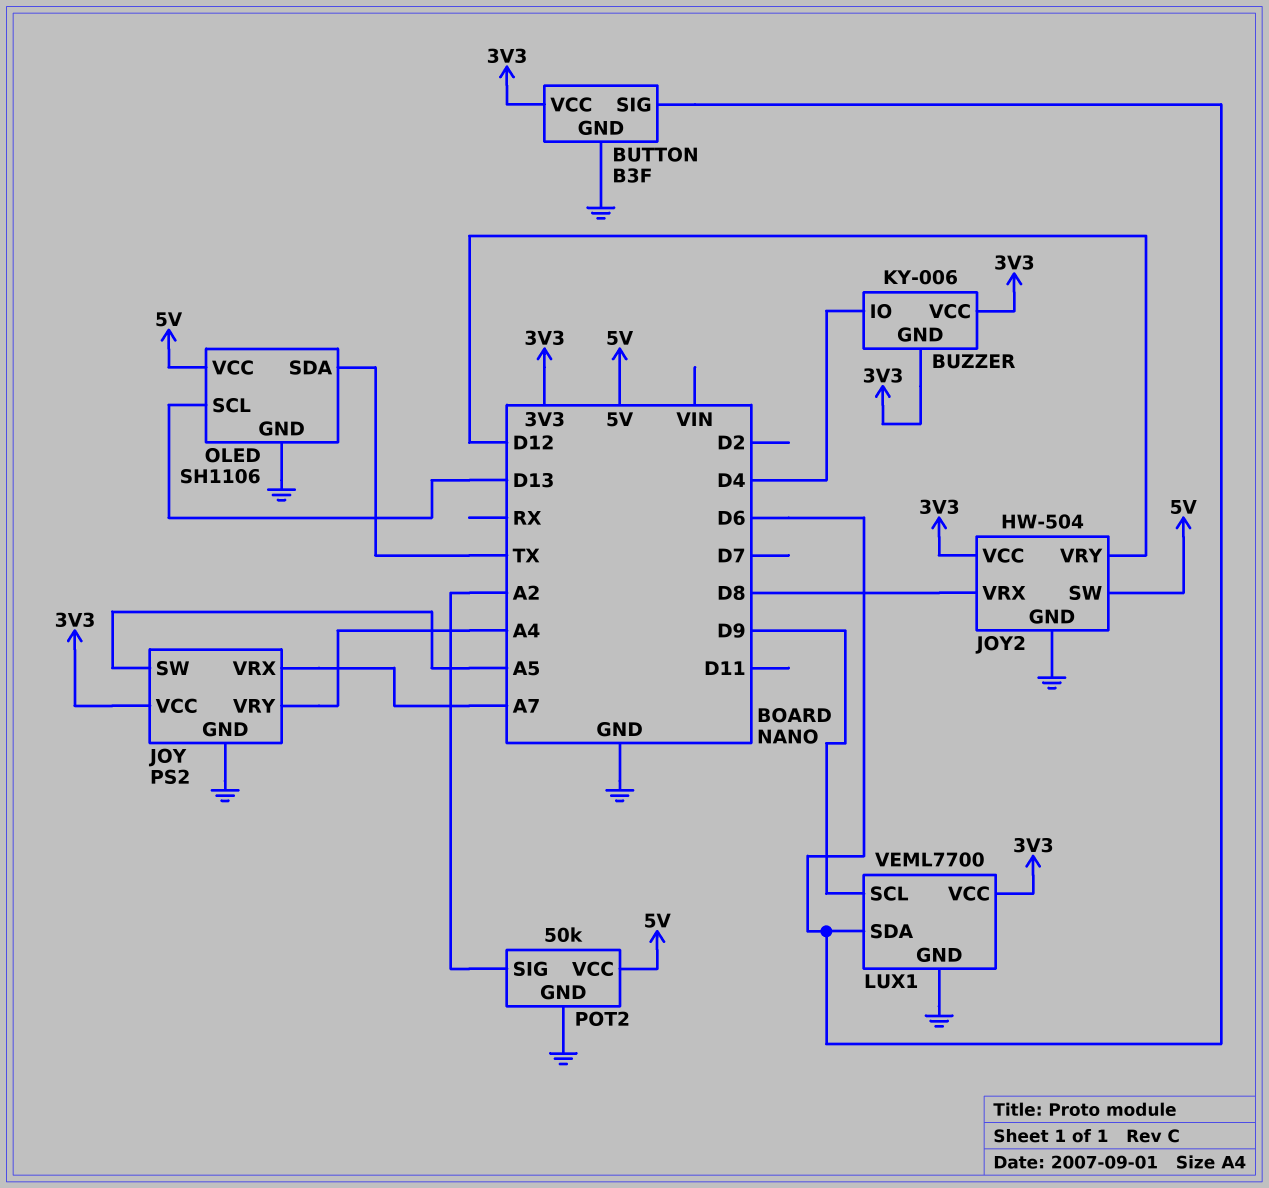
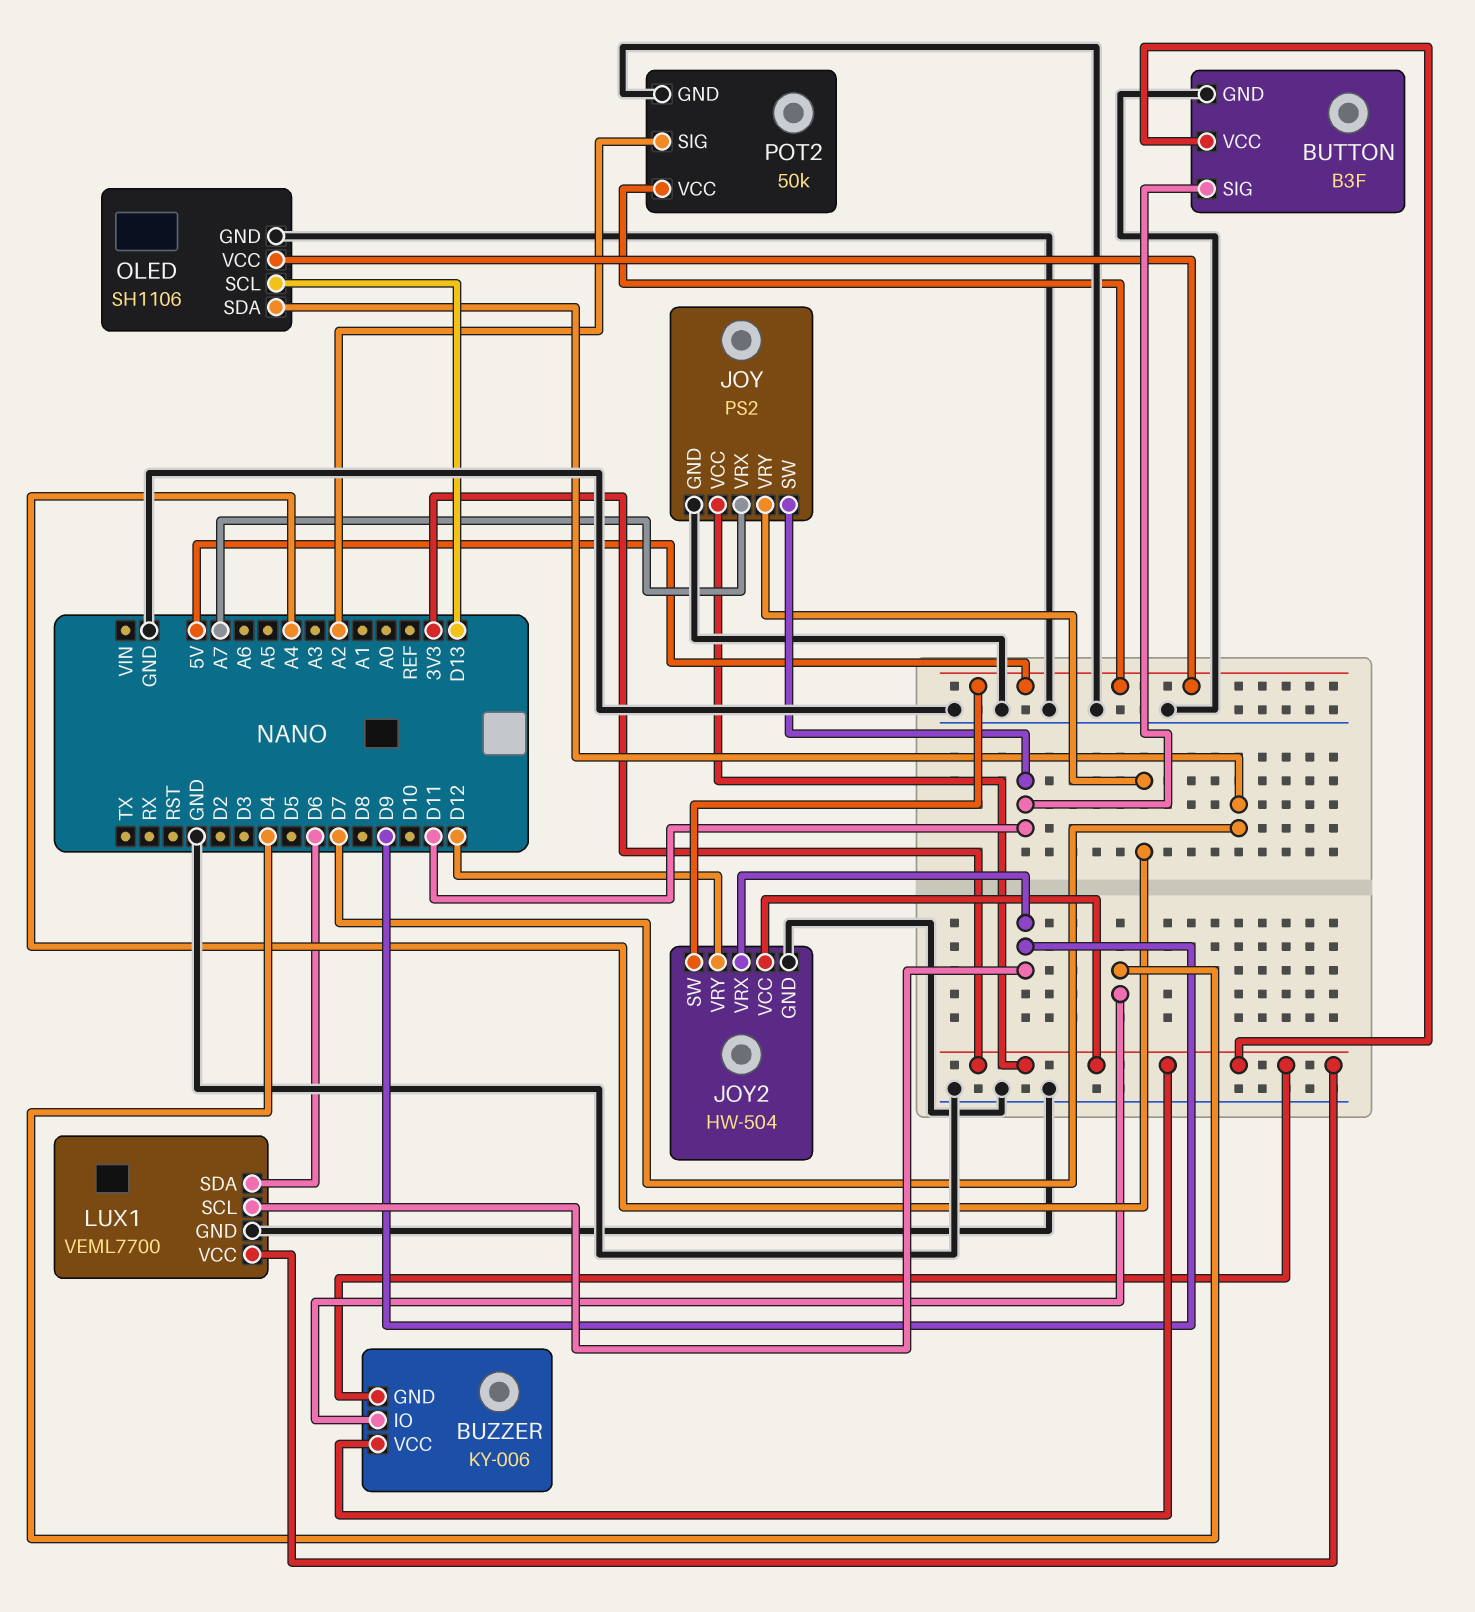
BUTTON pin SIG: D6 -> D11
JOY pin SW: A5 -> D11
JOY2 pin VRX: D8 -> D9
OLED pin SDA: TX -> D7

